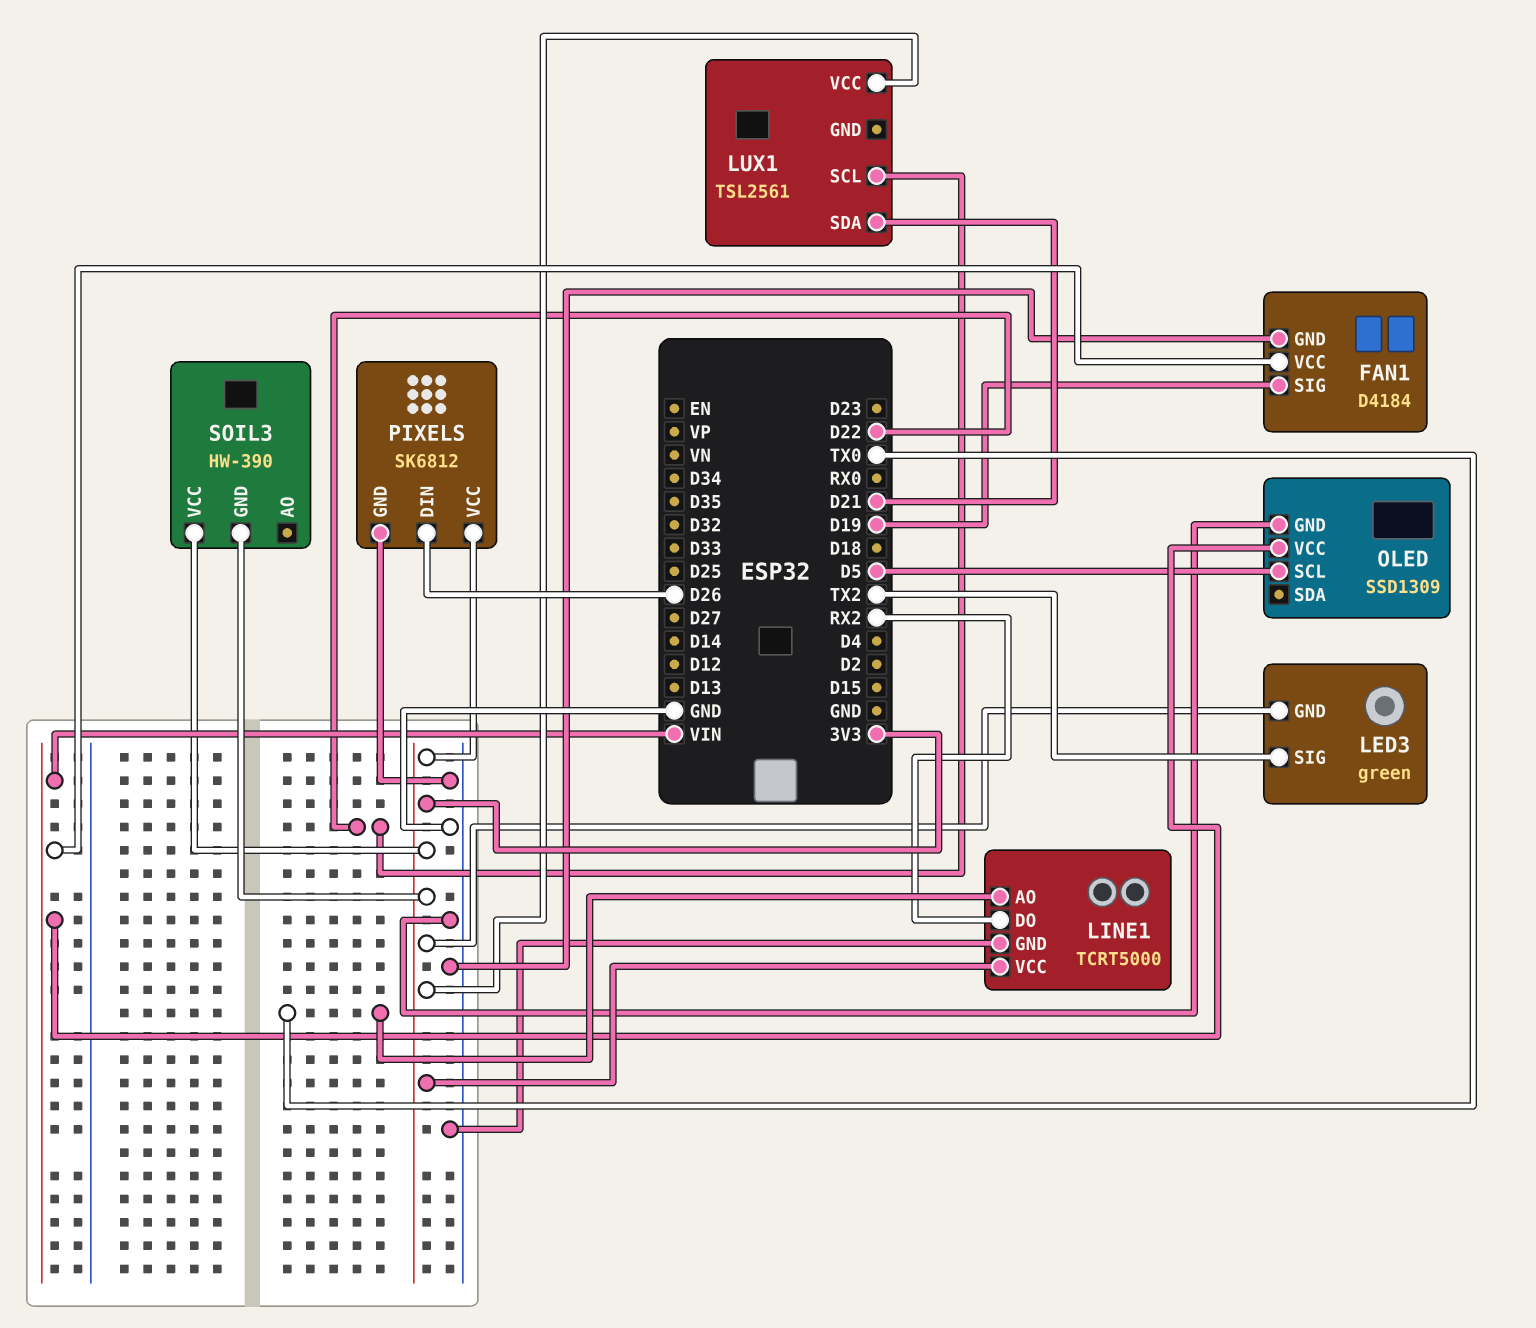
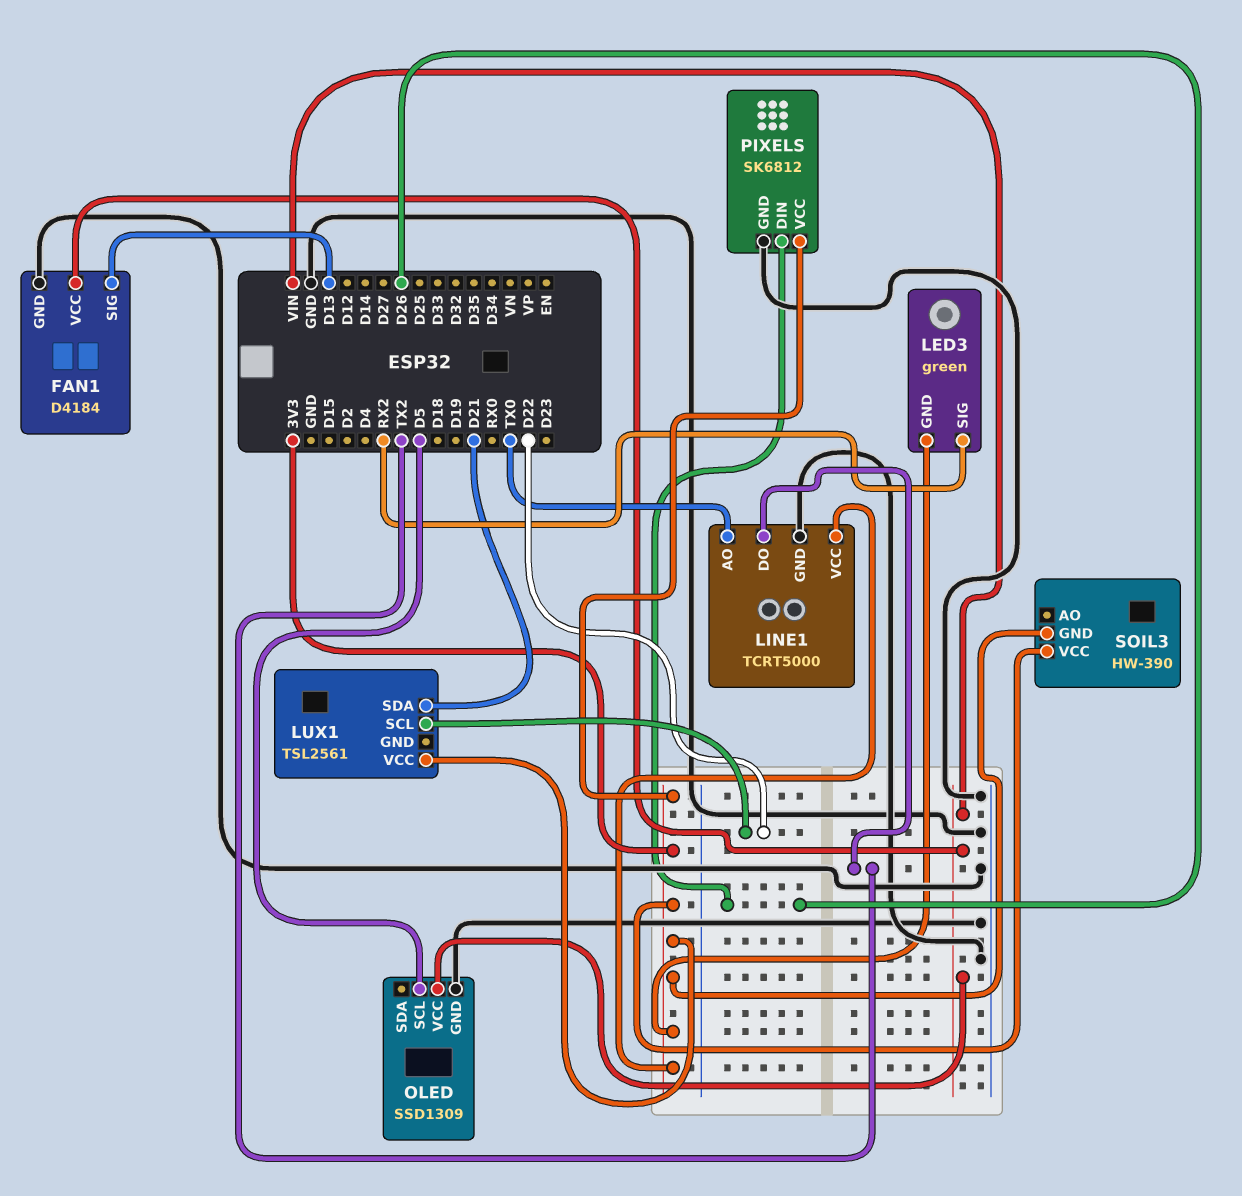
FAN1 pin SIG: D19 -> D13
LED3 pin SIG: TX2 -> RX2
LINE1 pin DO: RX2 -> TX2

